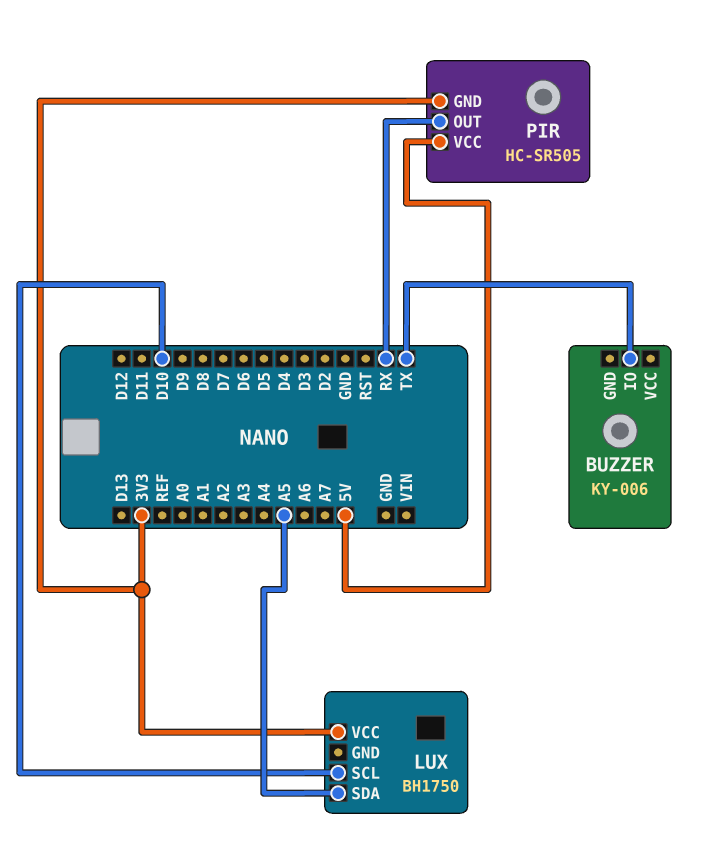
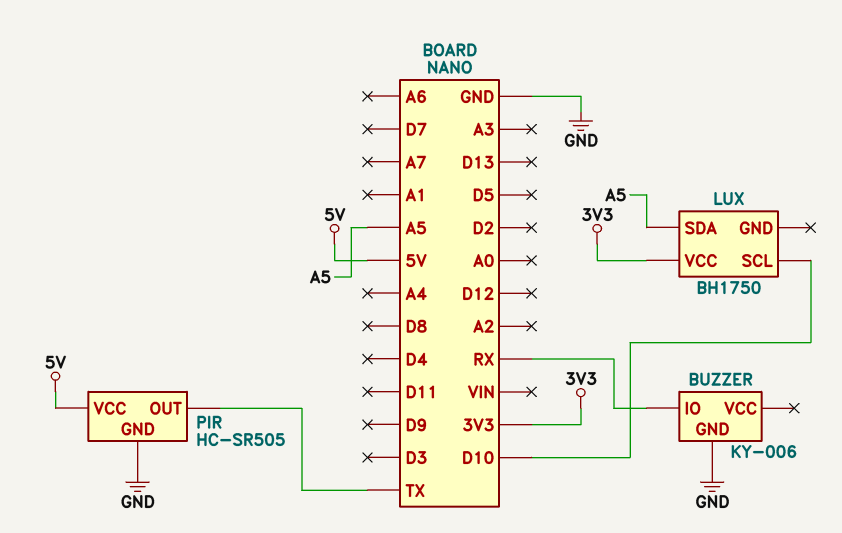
BUZZER pin GND: none -> GND
BUZZER pin IO: TX -> RX
PIR pin GND: 3V3 -> GND
PIR pin OUT: RX -> TX

